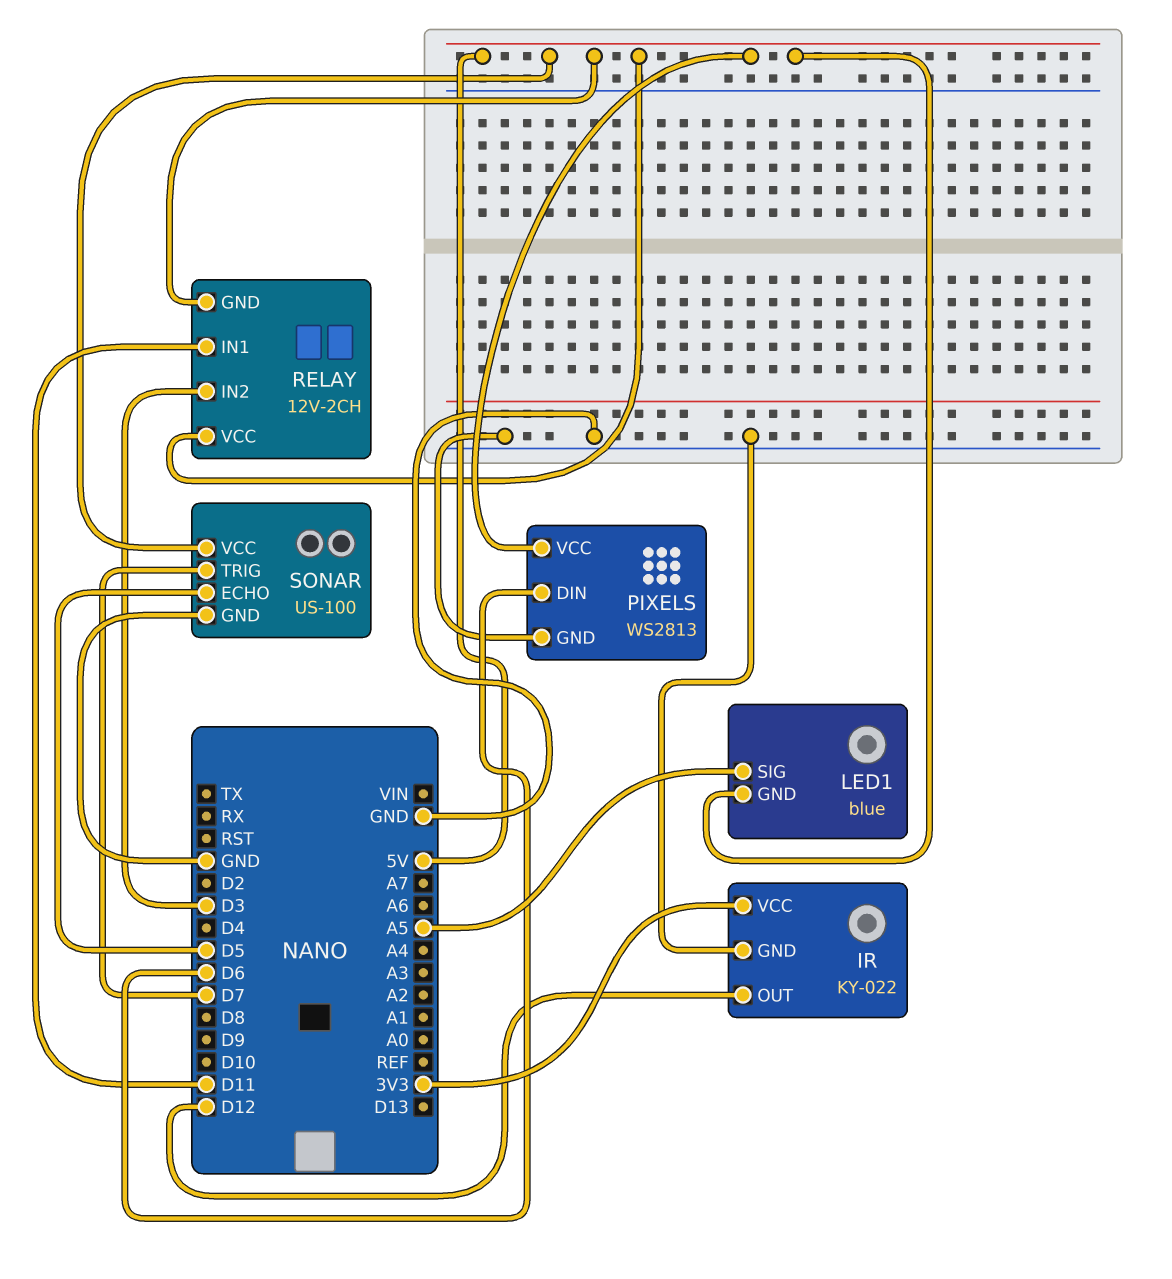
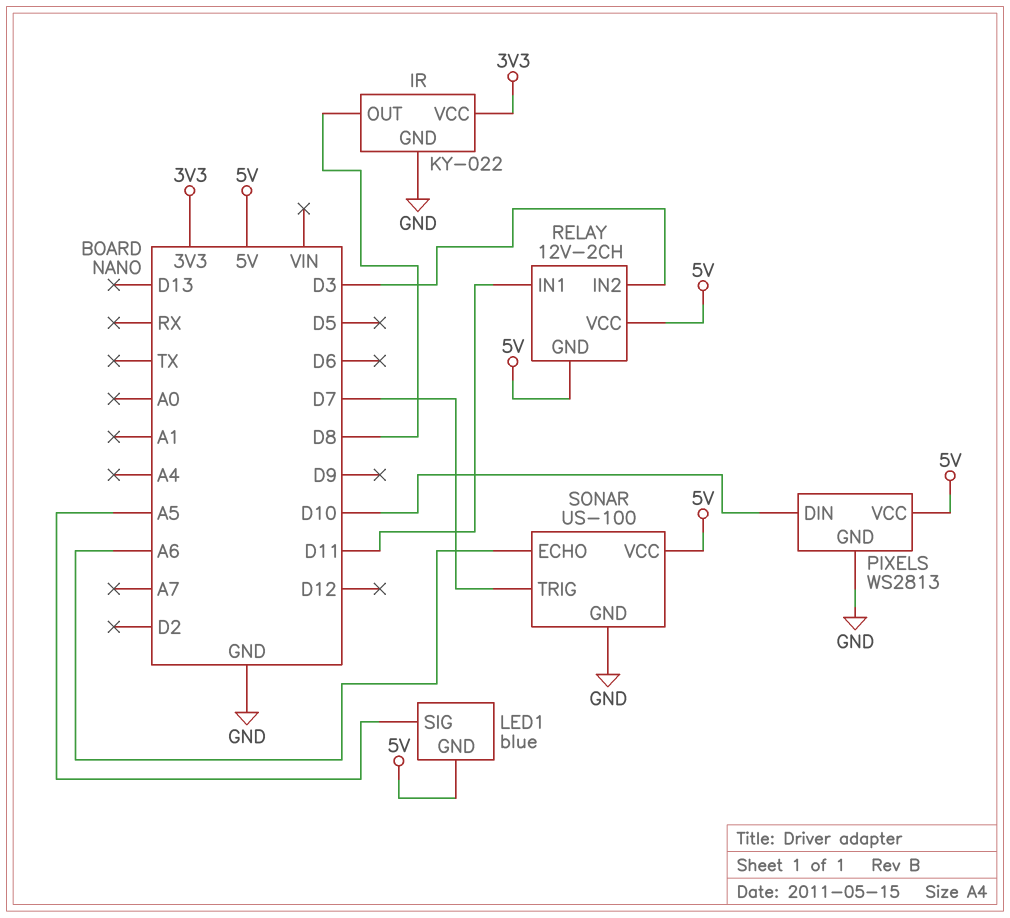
IR pin OUT: D12 -> D8
PIXELS pin DIN: D6 -> D10
SONAR pin ECHO: D5 -> A6

